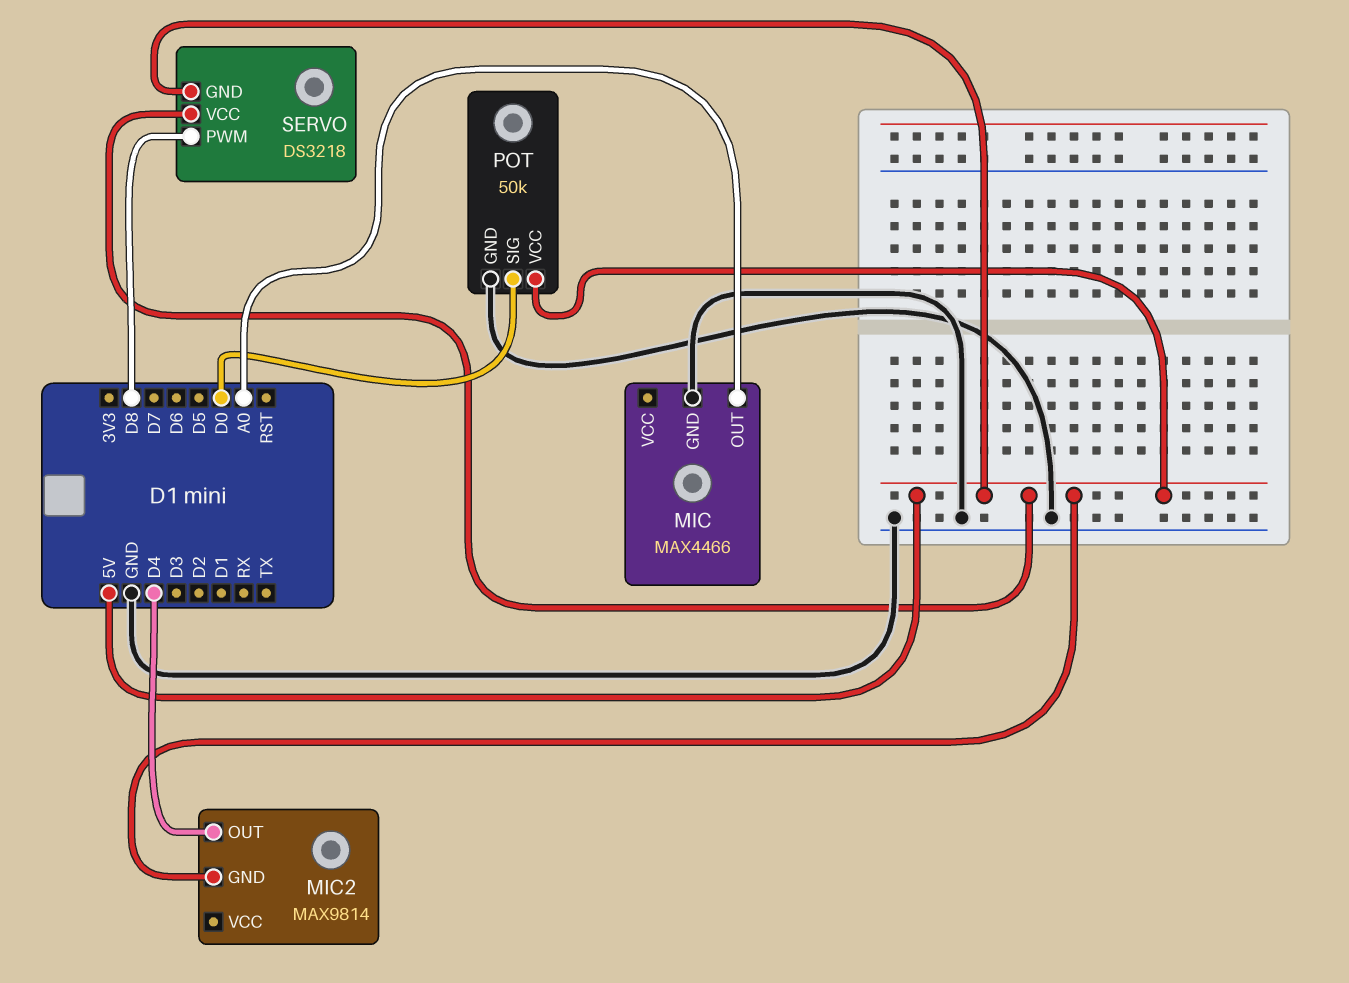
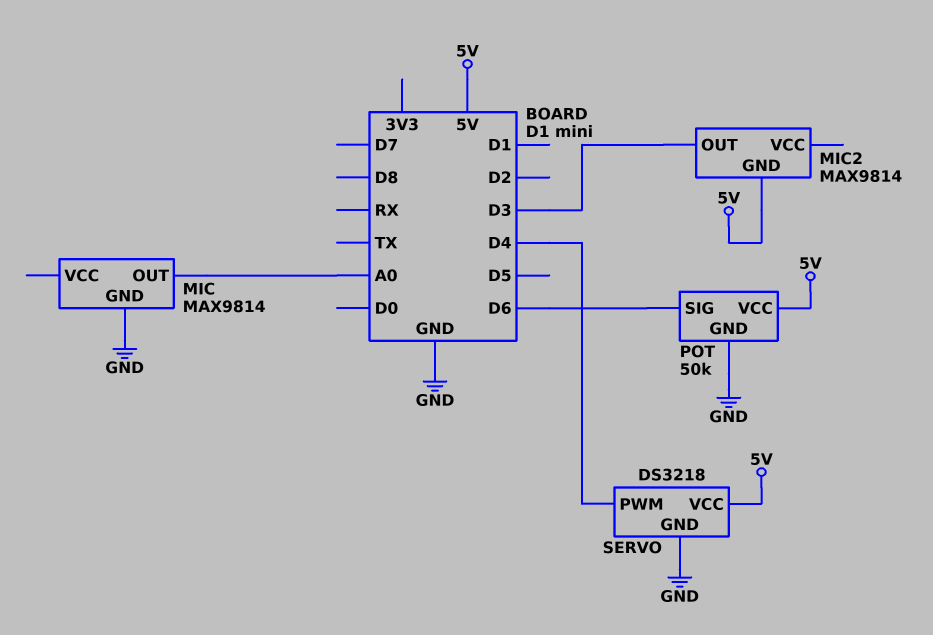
MIC: MAX4466 -> MAX9814
MIC2 pin OUT: D4 -> D3
POT pin SIG: D0 -> D6
SERVO pin GND: 5V -> GND
SERVO pin PWM: D8 -> D4

